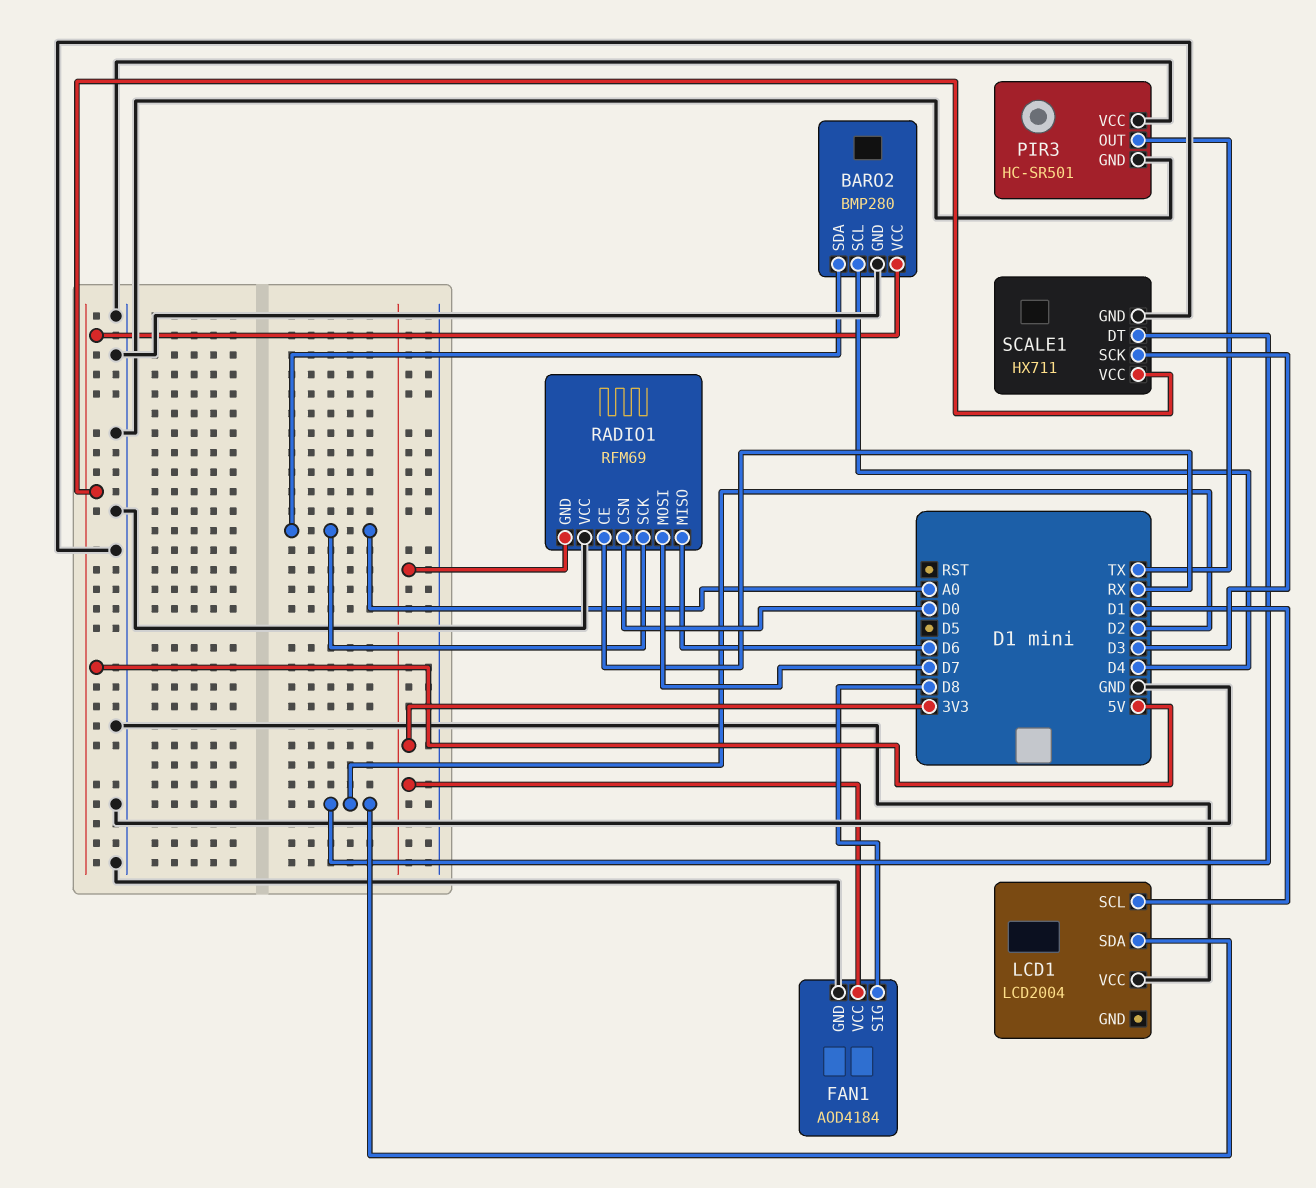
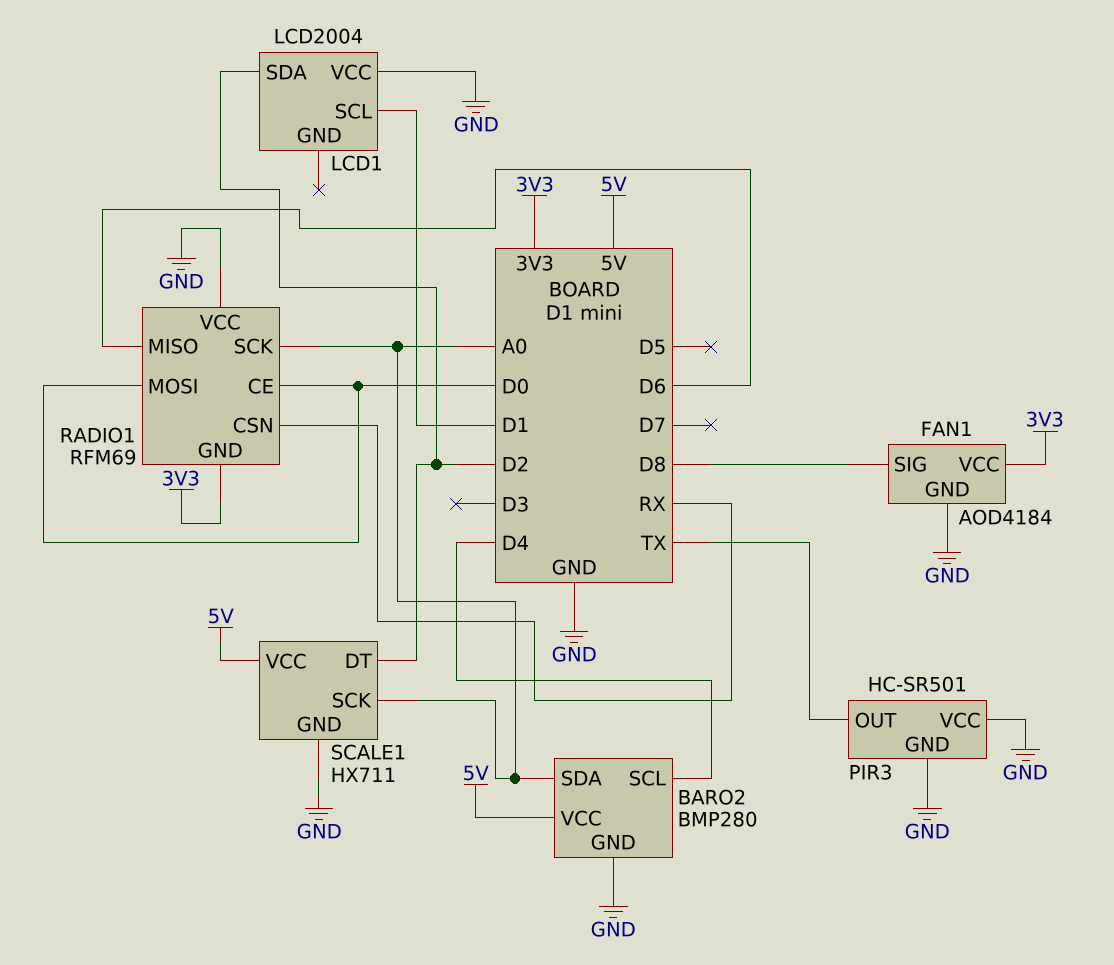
RADIO1 pin CE: RX -> D0
RADIO1 pin CSN: D0 -> RX
RADIO1 pin MOSI: D7 -> D0
SCALE1 pin SCK: D3 -> A0

